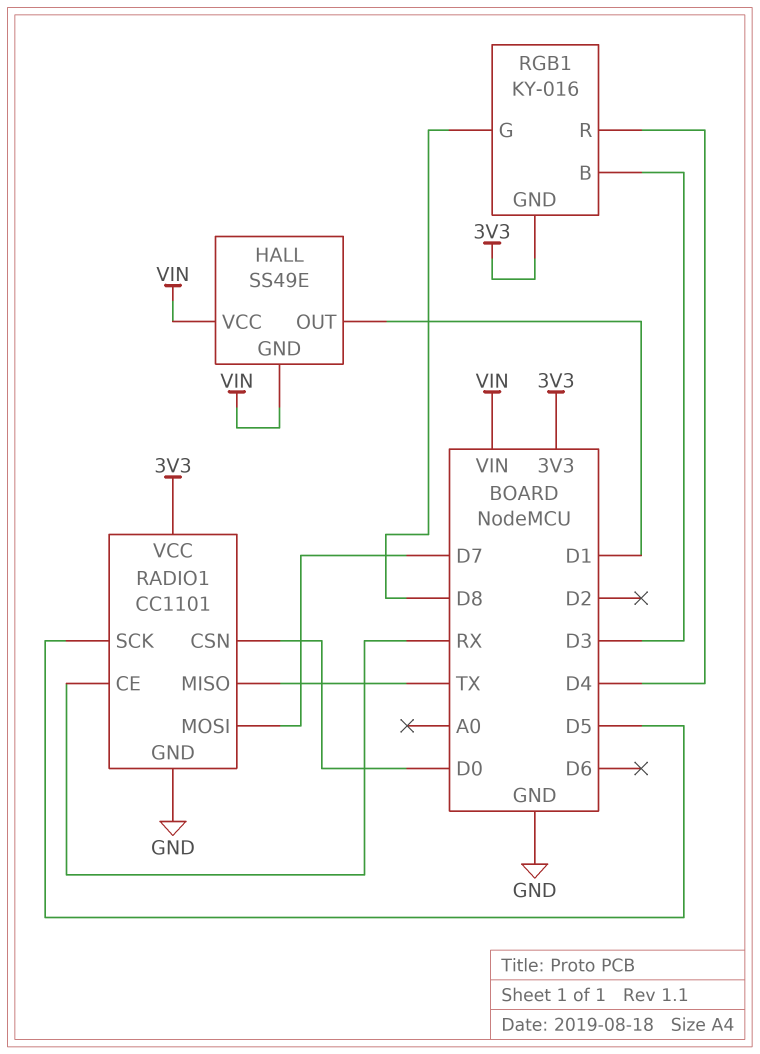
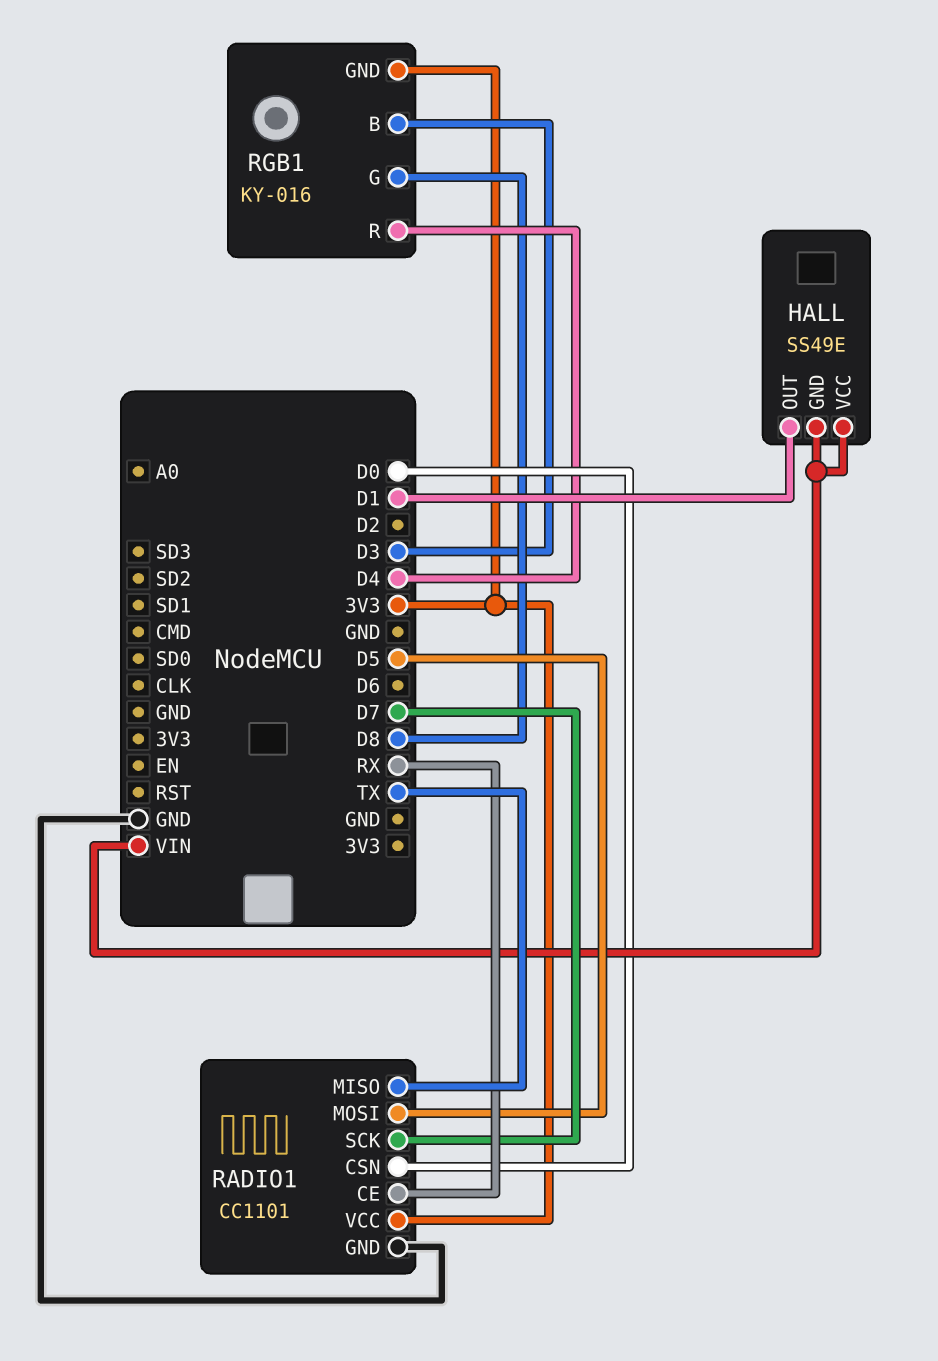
RADIO1 pin MOSI: D7 -> D5
RADIO1 pin SCK: D5 -> D7

